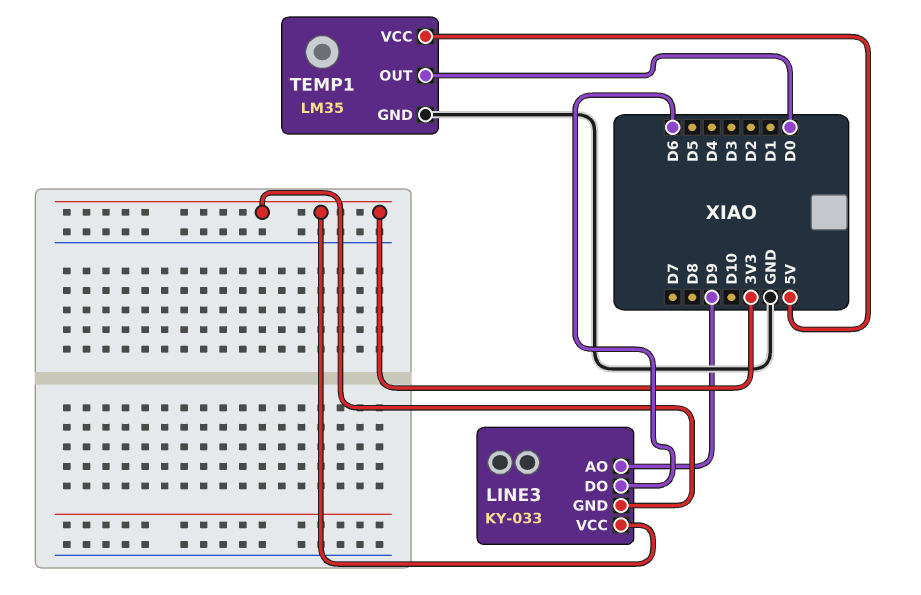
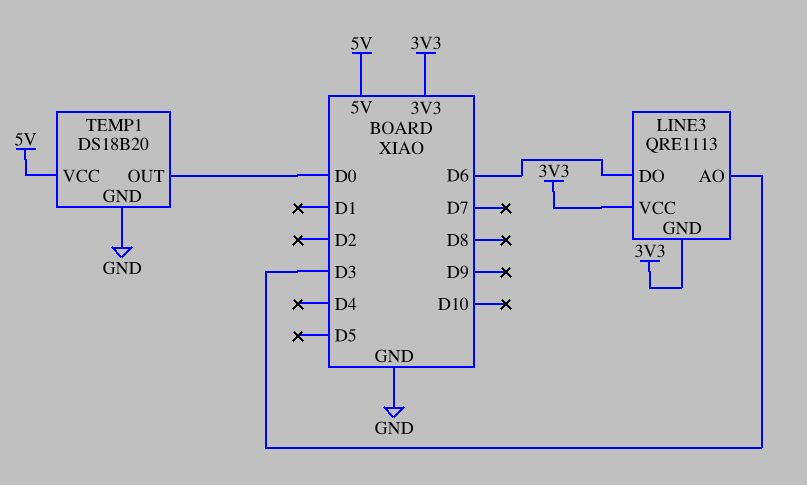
LINE3: KY-033 -> QRE1113
LINE3 pin AO: D9 -> D3
TEMP1: LM35 -> DS18B20

